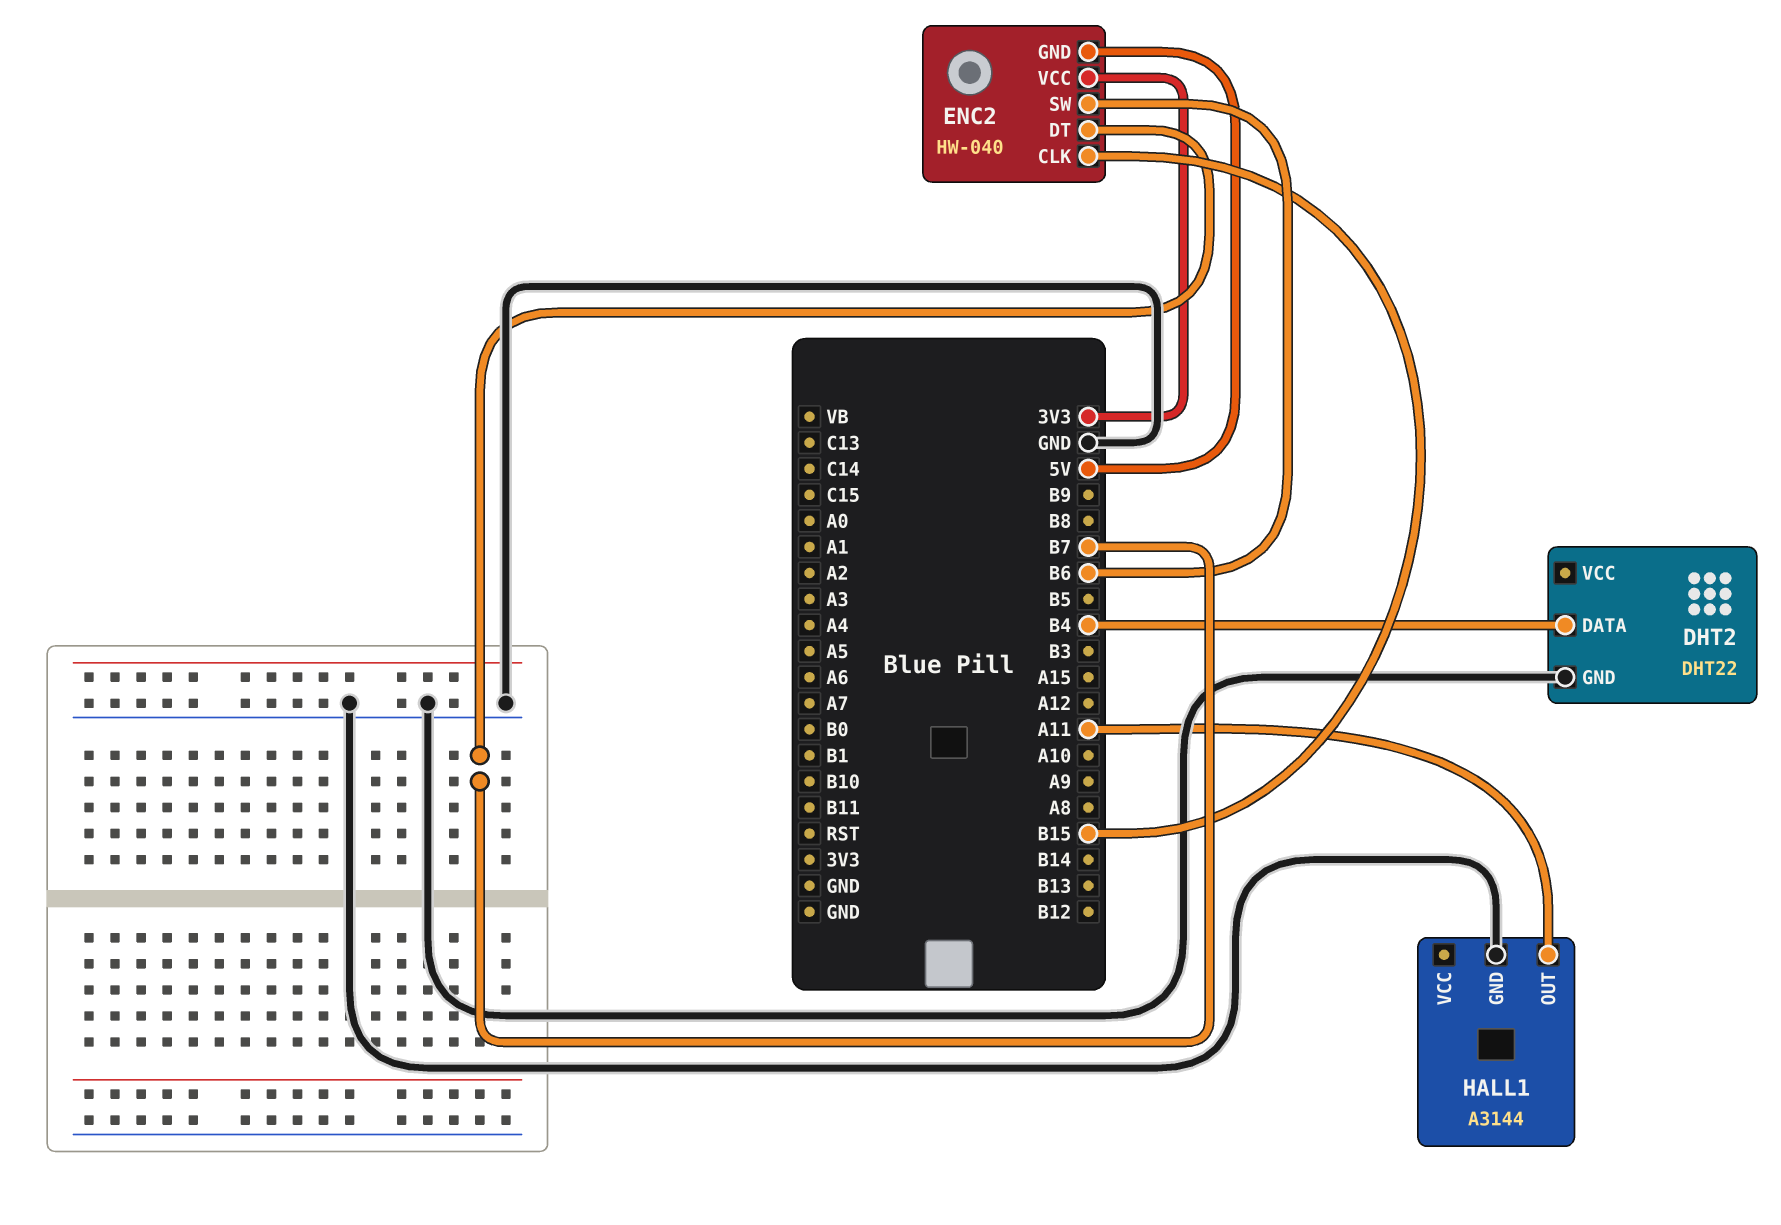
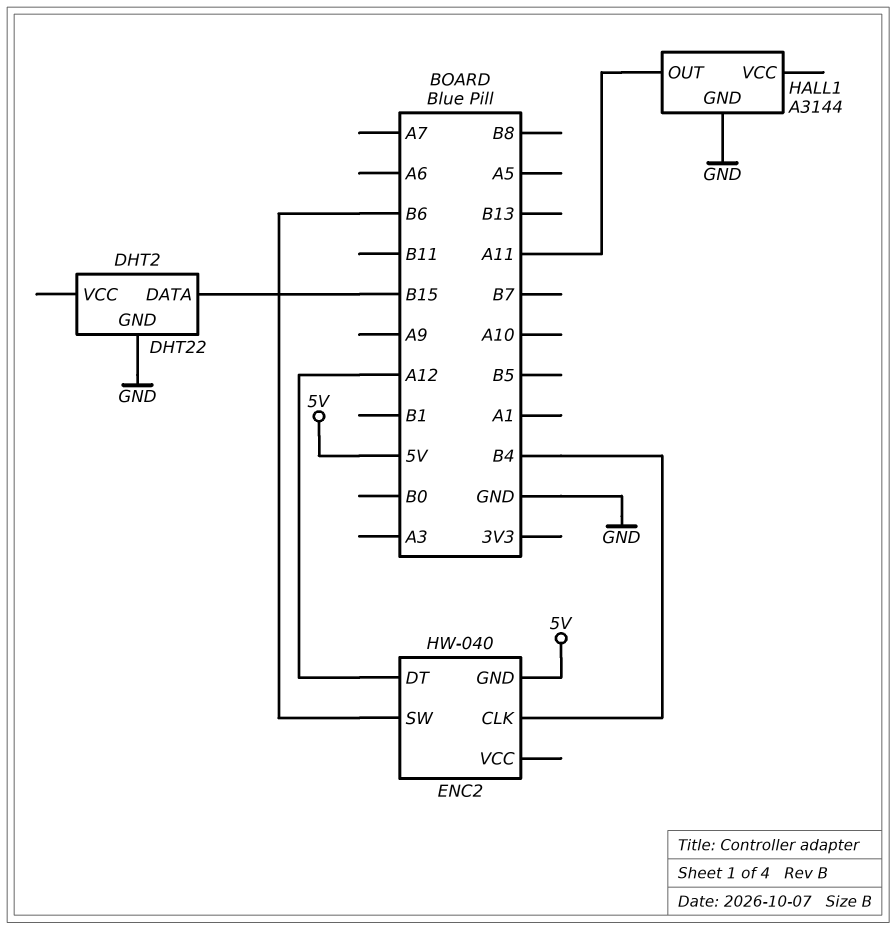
DHT2 pin DATA: B4 -> B15
ENC2 pin CLK: B15 -> B4
ENC2 pin DT: B7 -> A12
ENC2 pin VCC: 3V3 -> none

